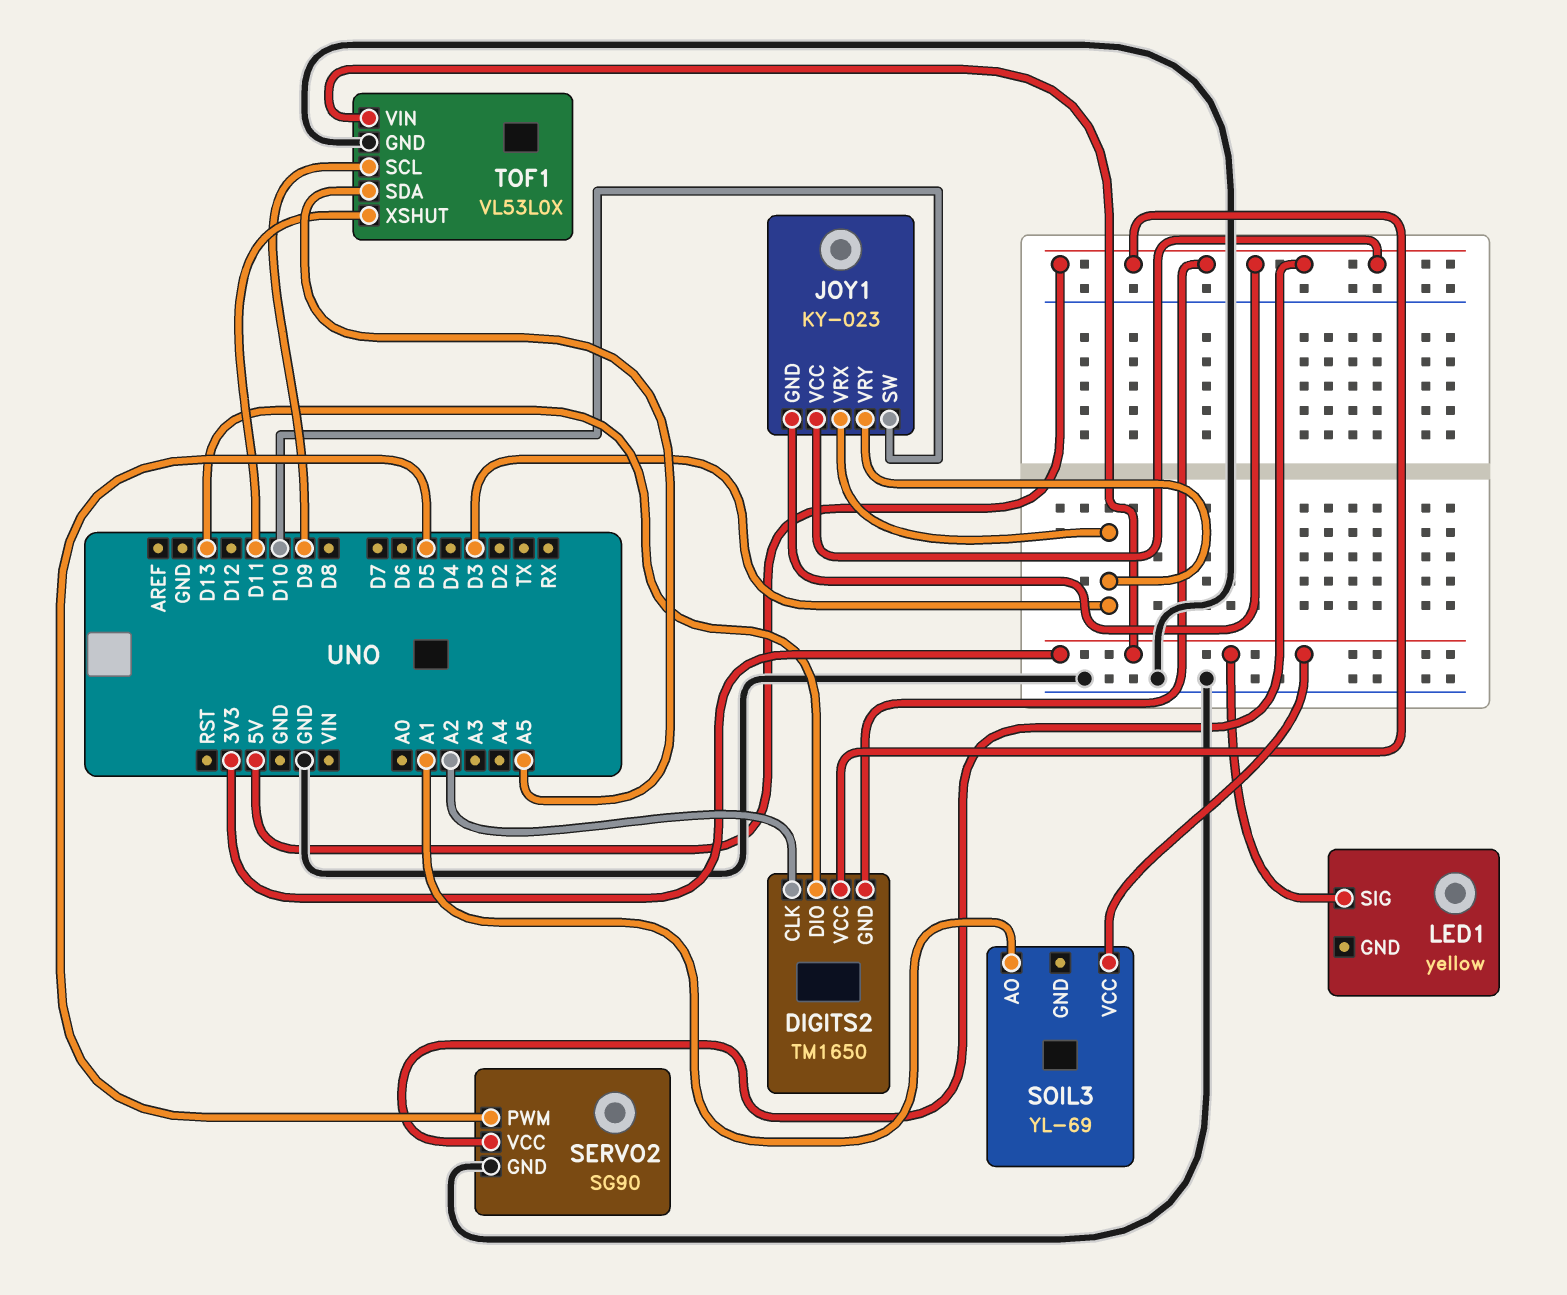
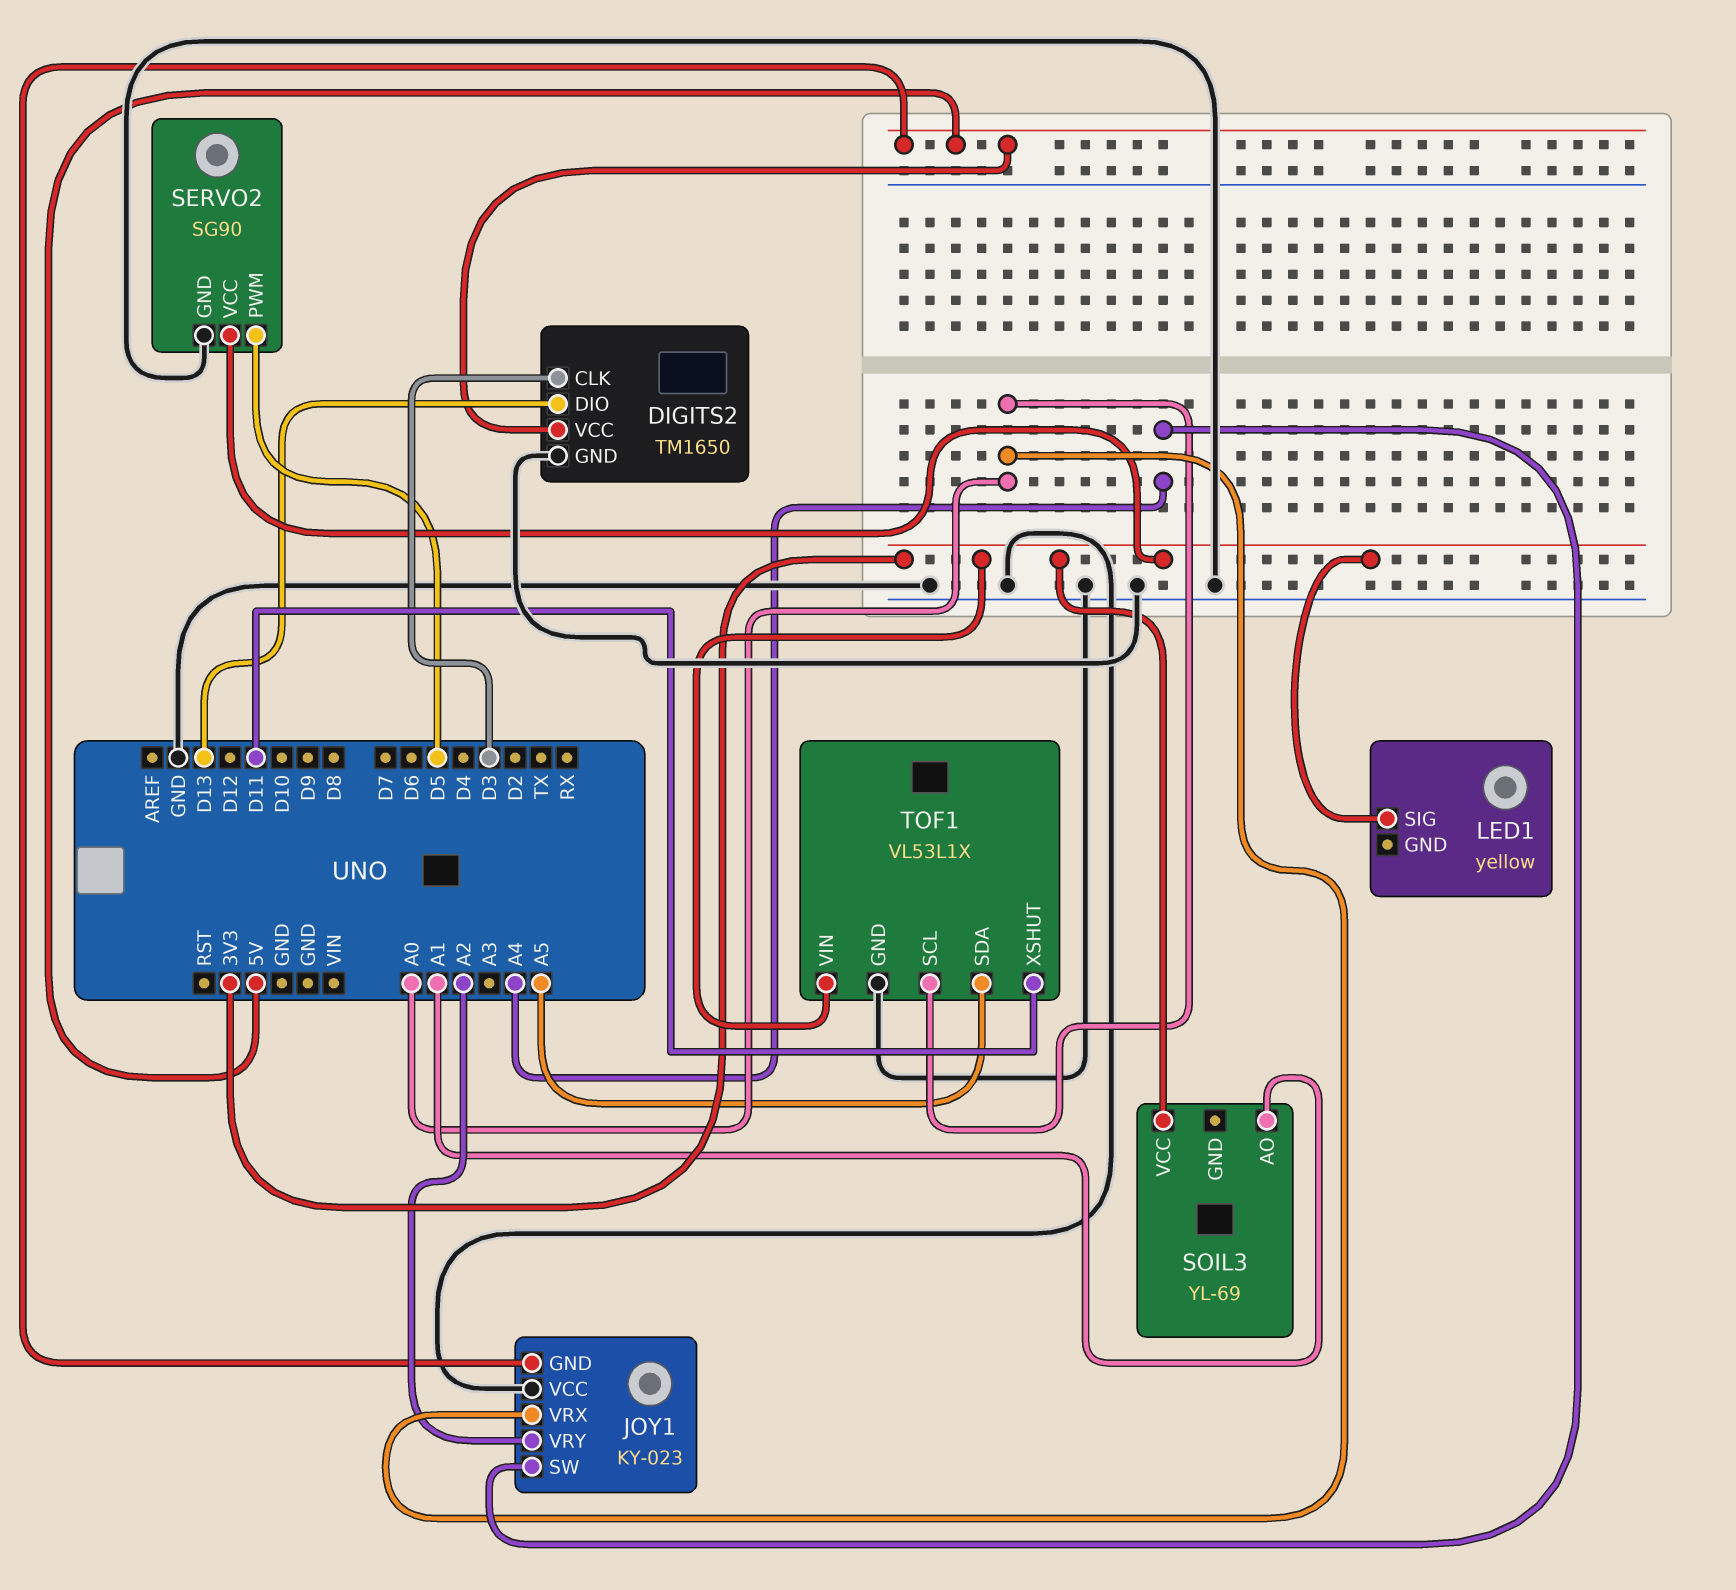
DIGITS2 pin CLK: A2 -> D3
DIGITS2 pin GND: 5V -> GND
JOY1 pin SW: D10 -> A4
JOY1 pin VCC: 5V -> GND
JOY1 pin VRX: D3 -> A0
JOY1 pin VRY: D3 -> A2
SERVO2 pin VCC: 5V -> 3V3
TOF1: VL53L0X -> VL53L1X
TOF1 pin SCL: D9 -> A0

